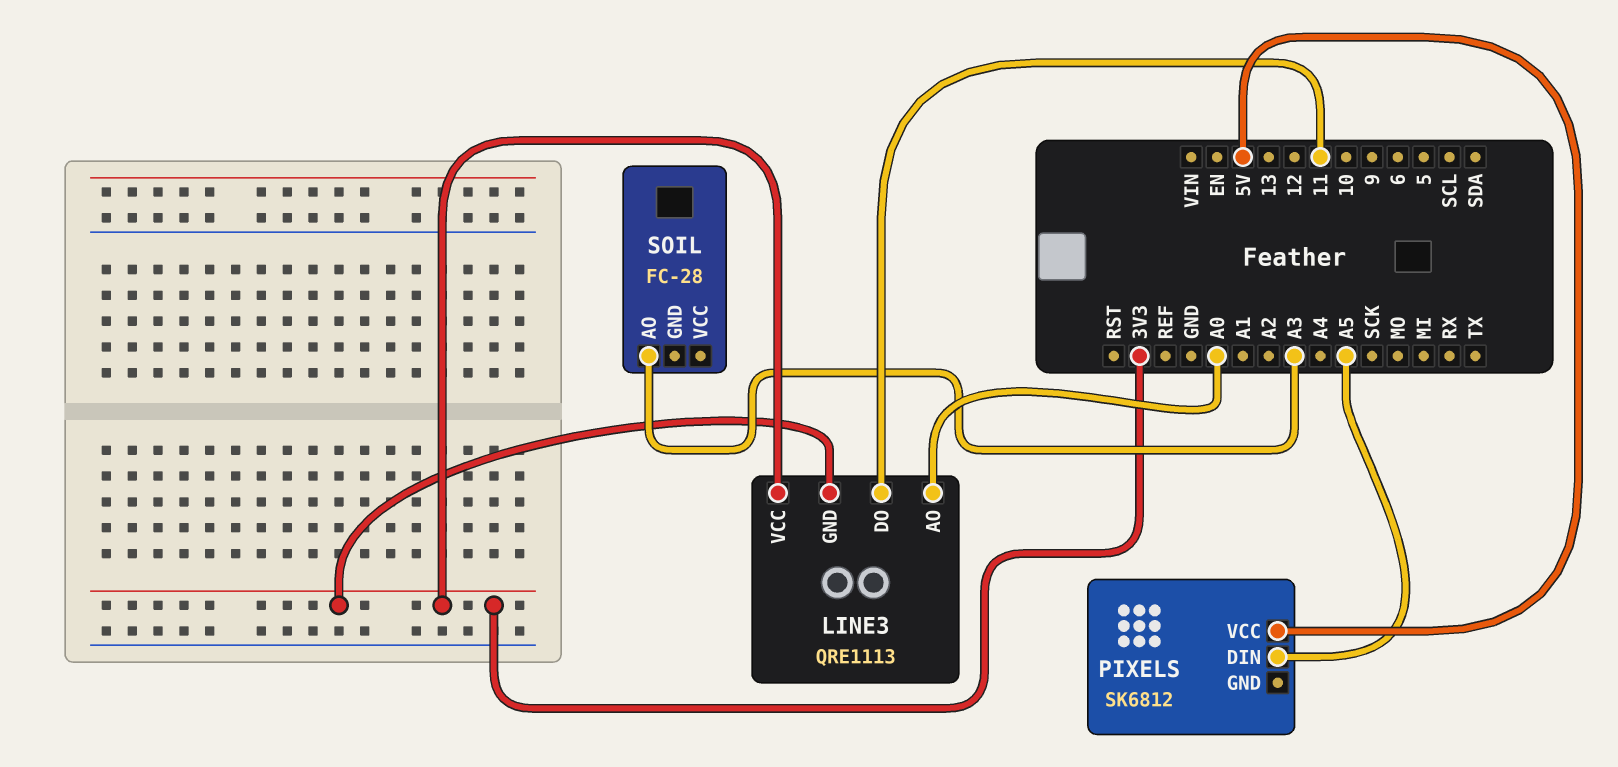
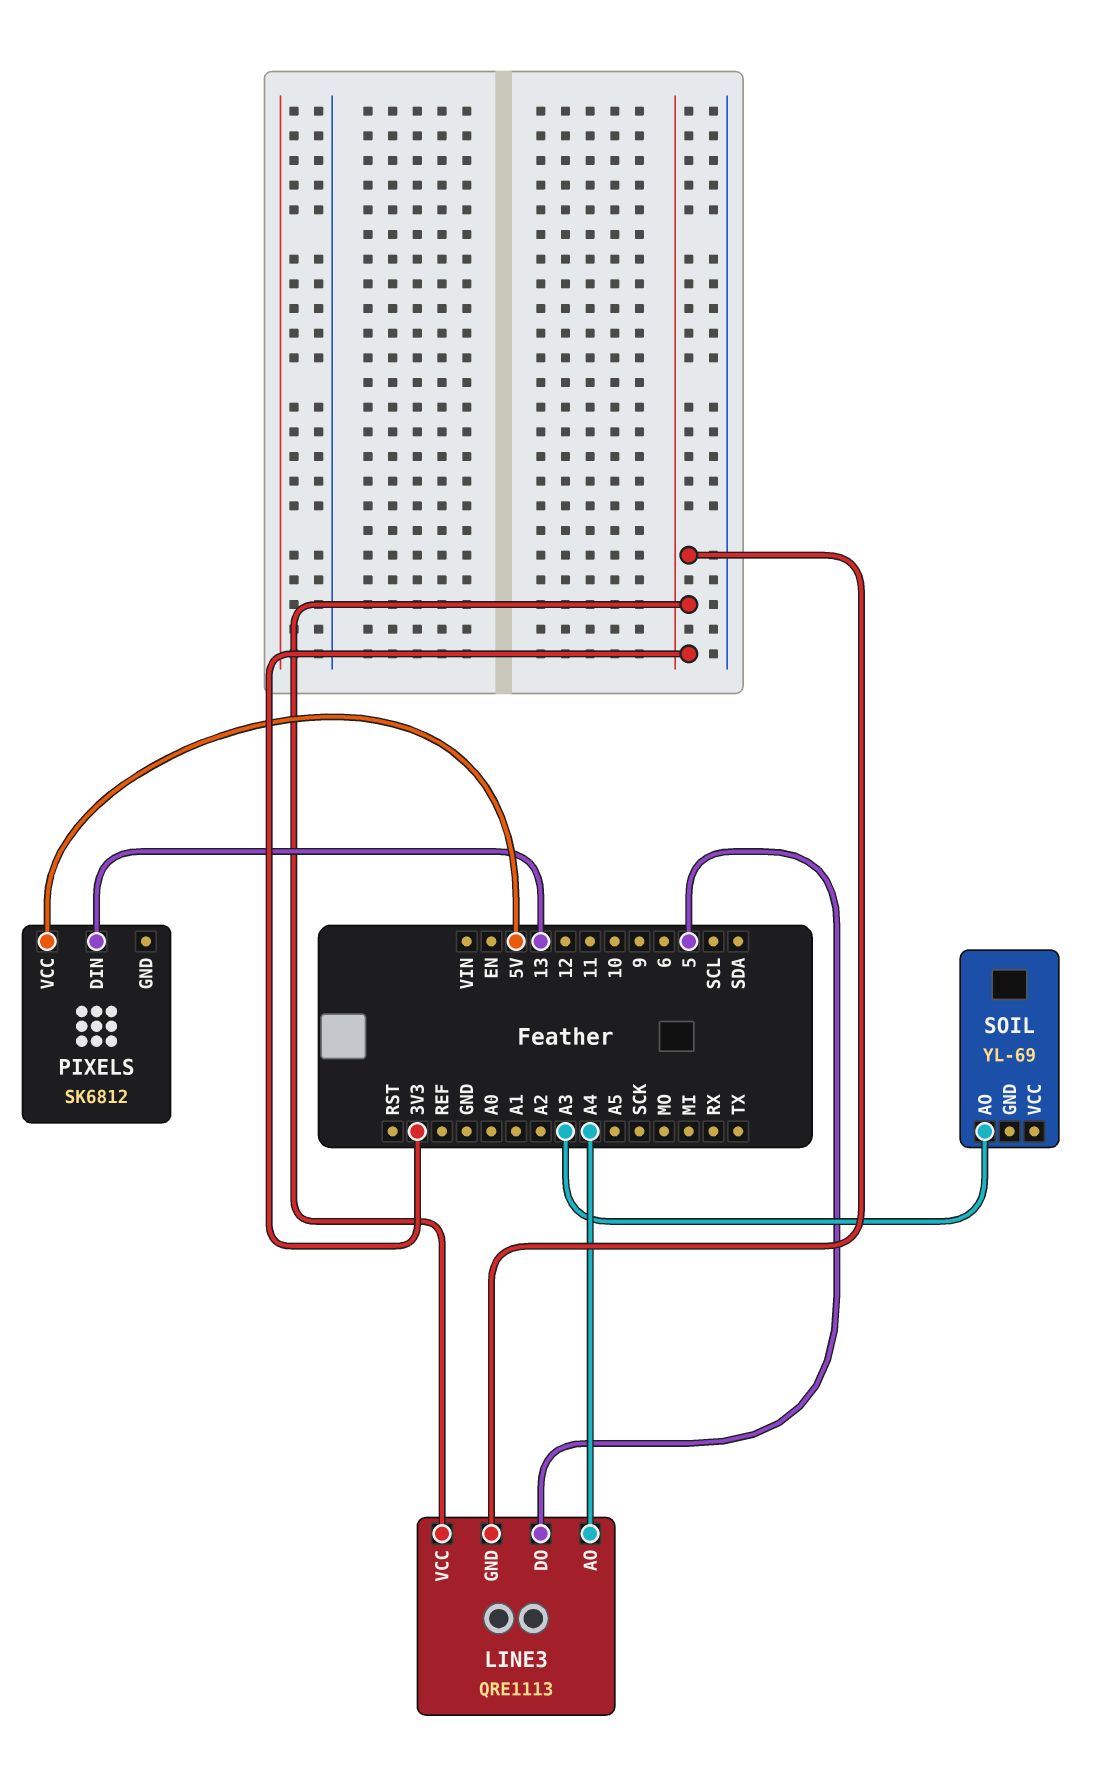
LINE3 pin AO: A0 -> A4
LINE3 pin DO: 11 -> 5
PIXELS pin DIN: A5 -> 13
SOIL: FC-28 -> YL-69

